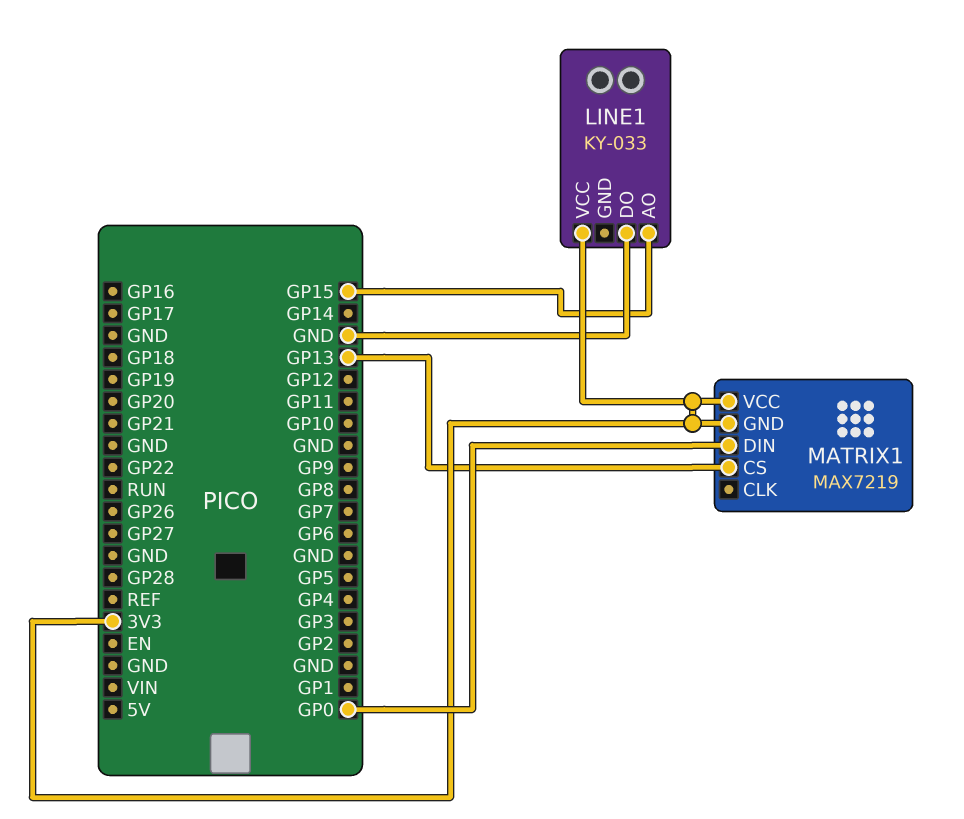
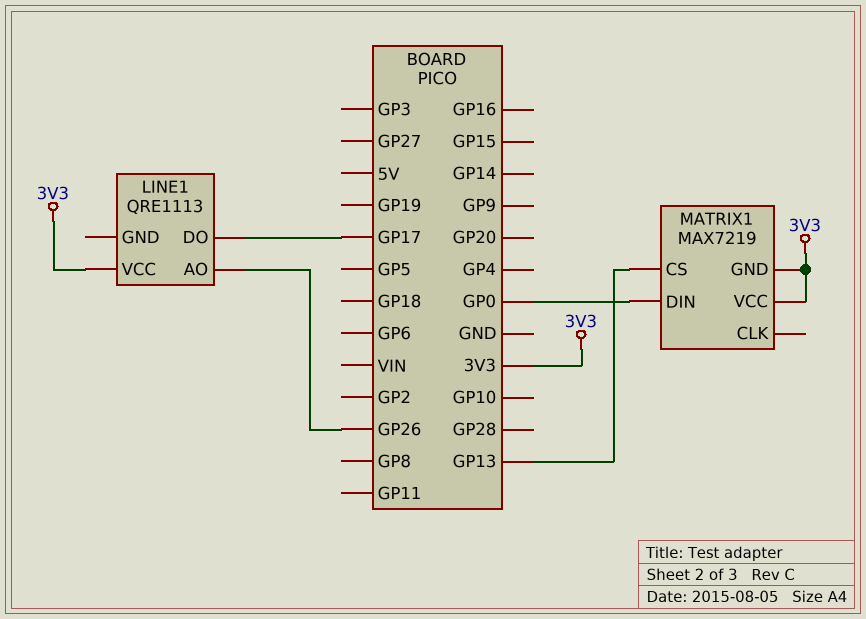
LINE1: KY-033 -> QRE1113
LINE1 pin AO: GP15 -> GP26
LINE1 pin DO: GND -> GP17

